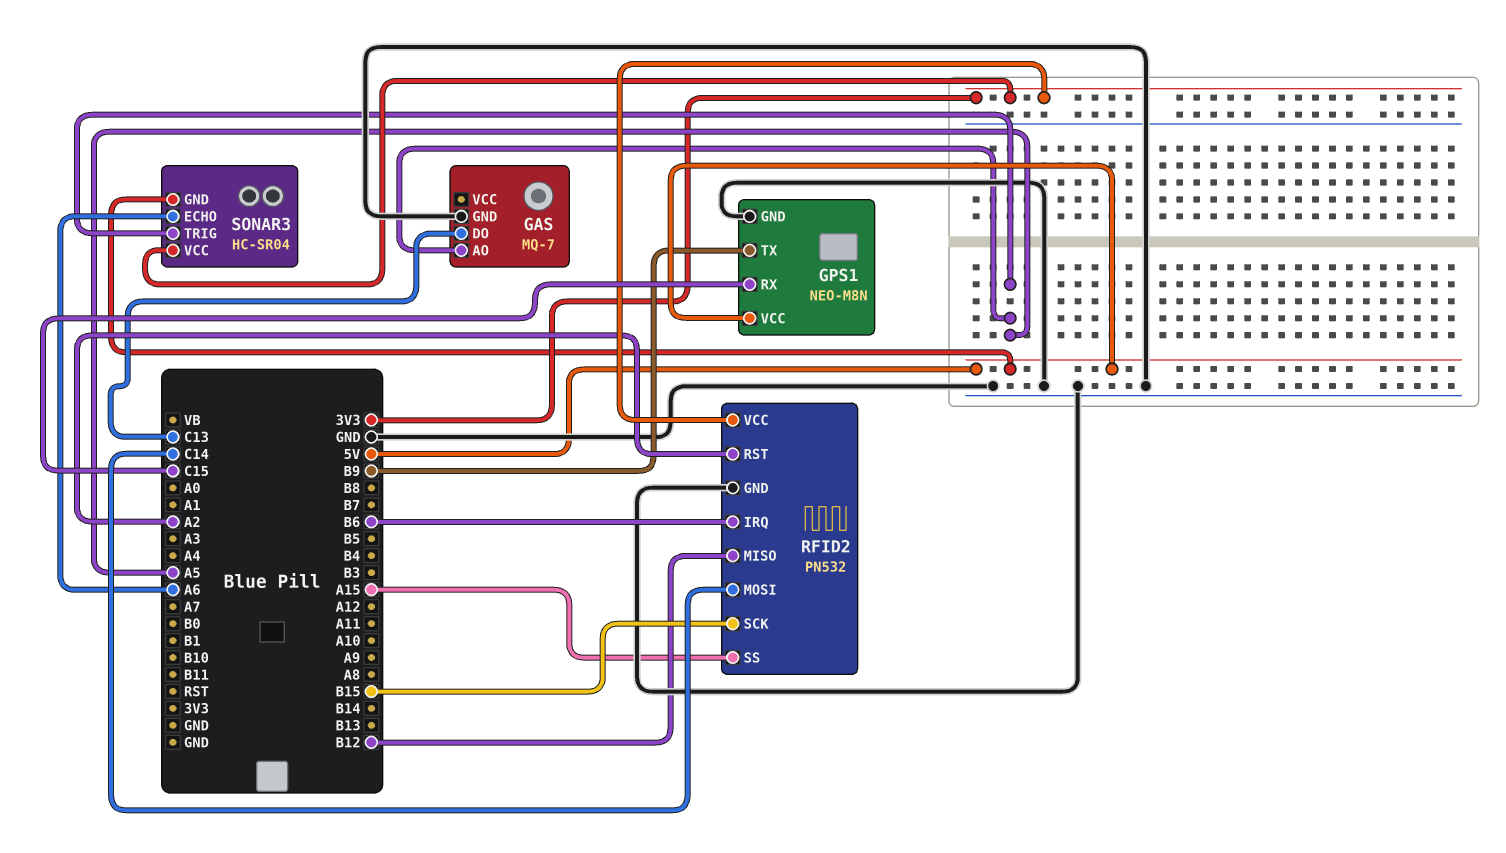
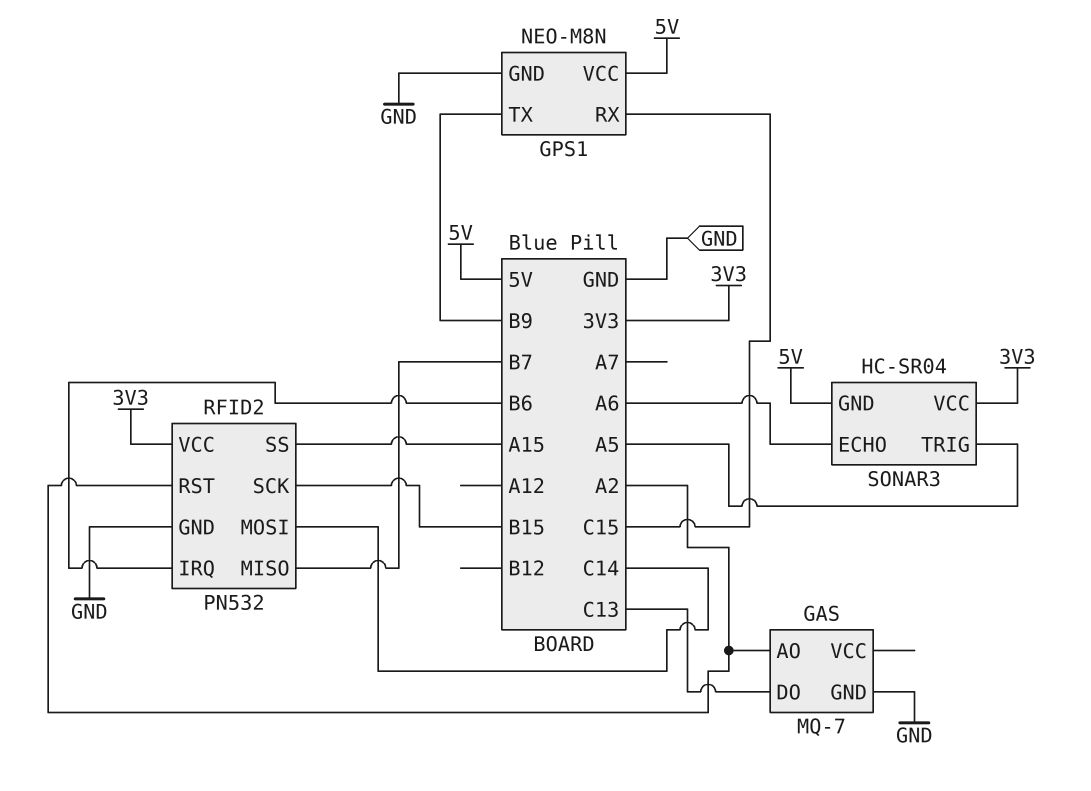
GAS pin AO: A5 -> A2
RFID2 pin MISO: B12 -> B7

